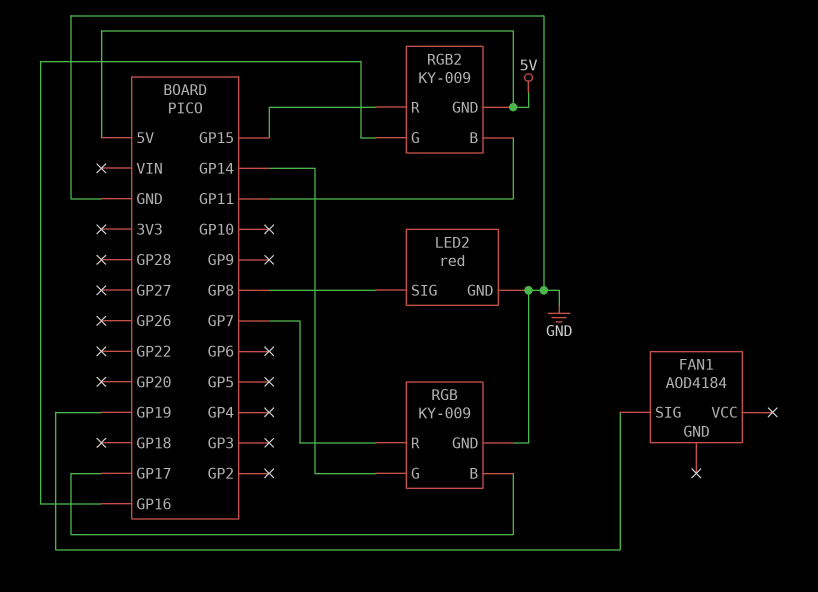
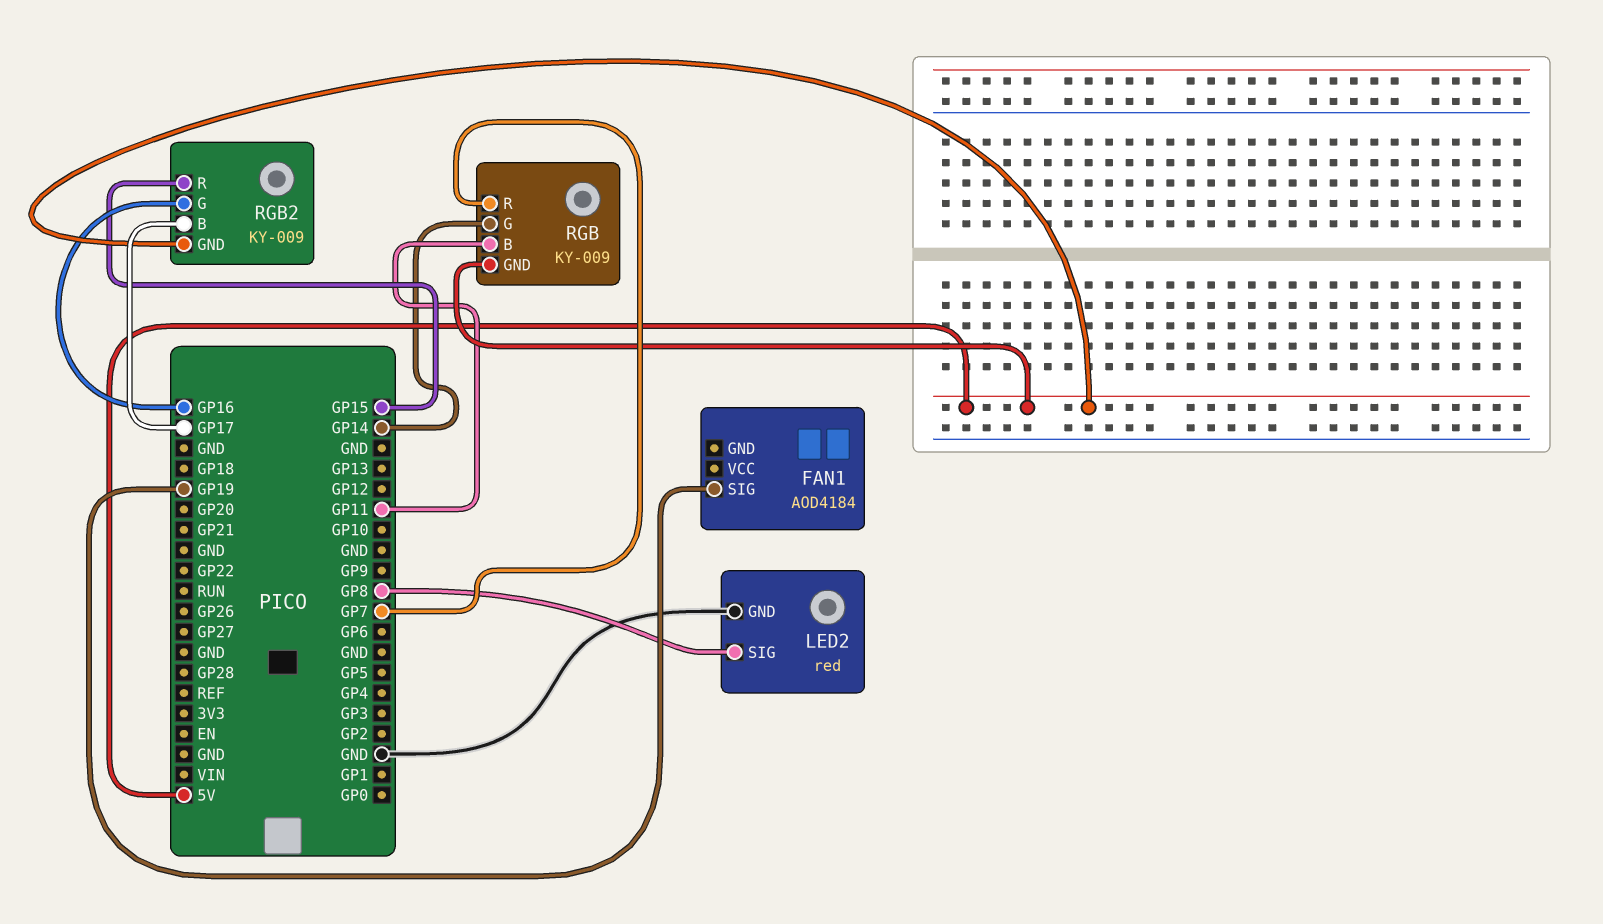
RGB pin B: GP17 -> GP11
RGB pin GND: GND -> 5V
RGB2 pin B: GP11 -> GP17

